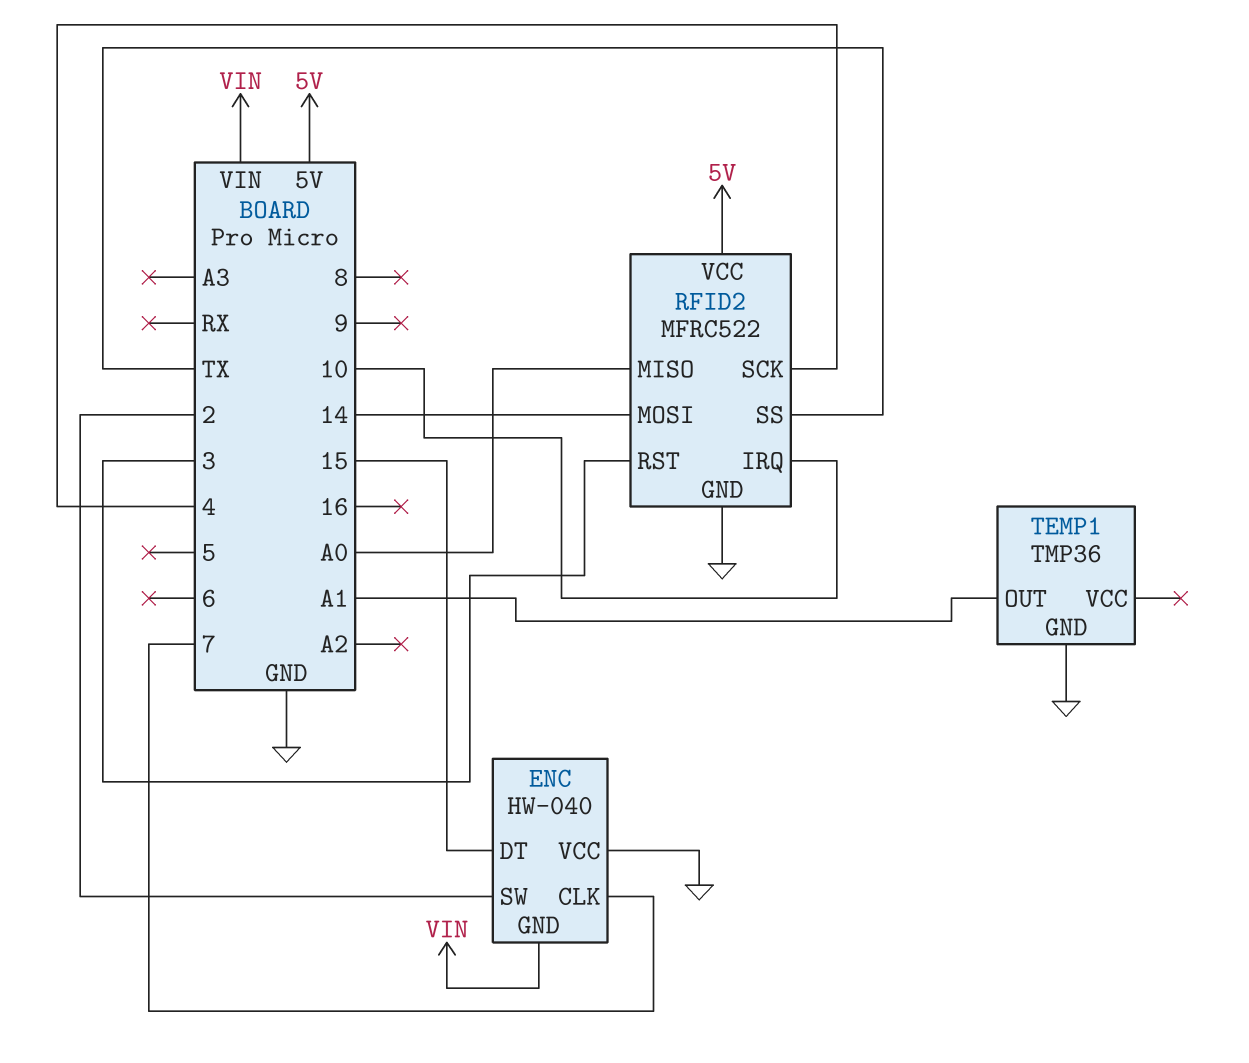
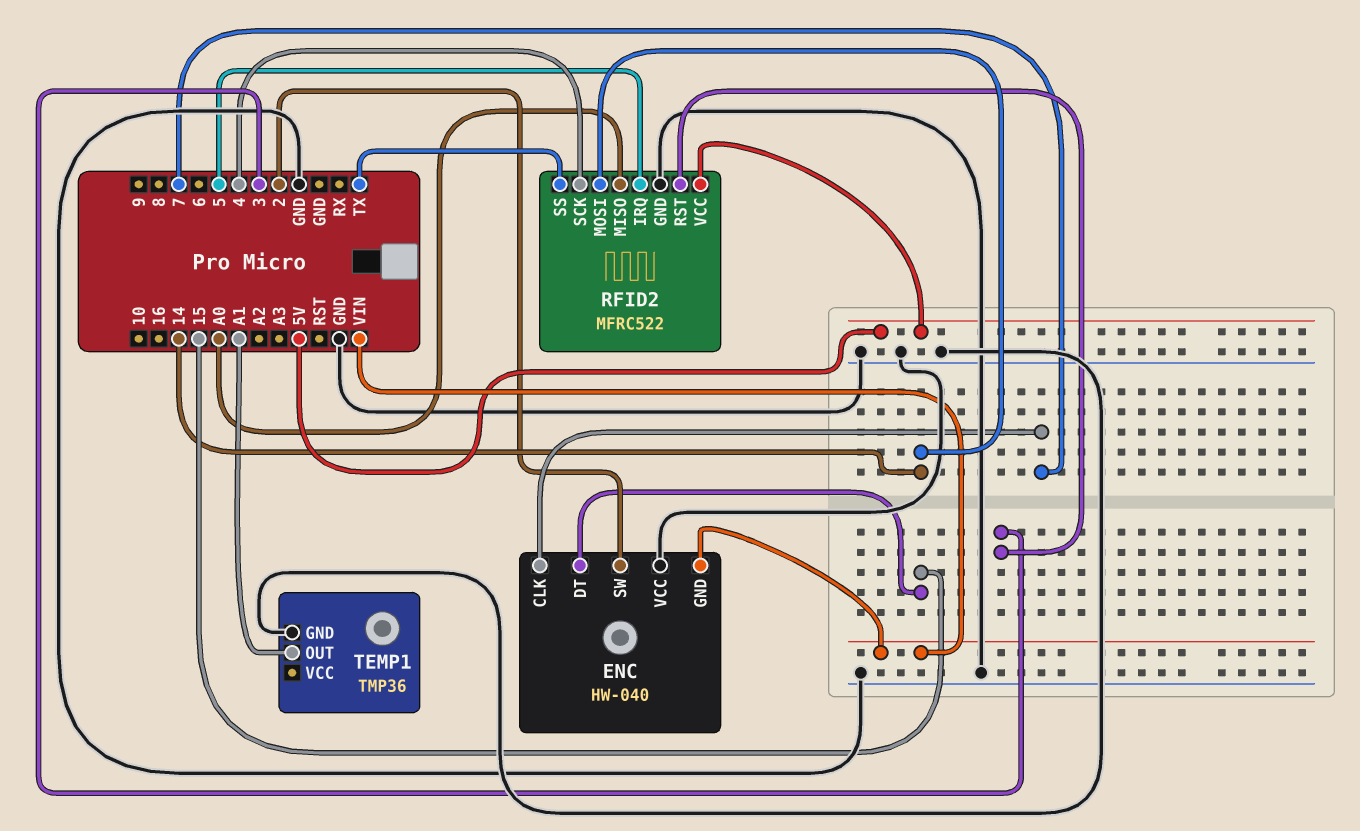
RFID2 pin IRQ: 10 -> 5

